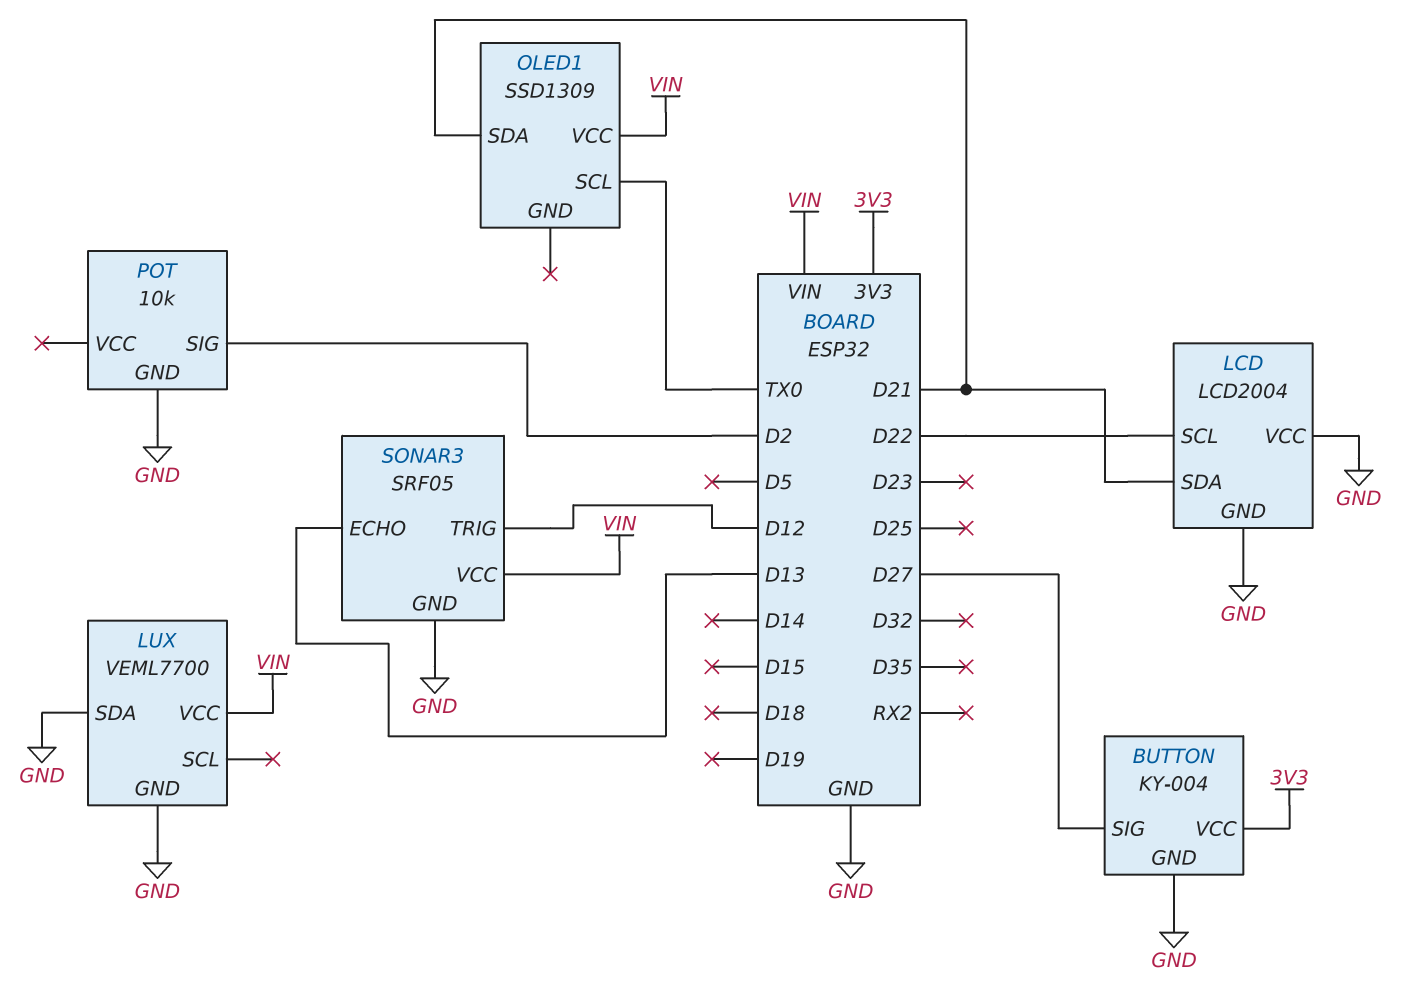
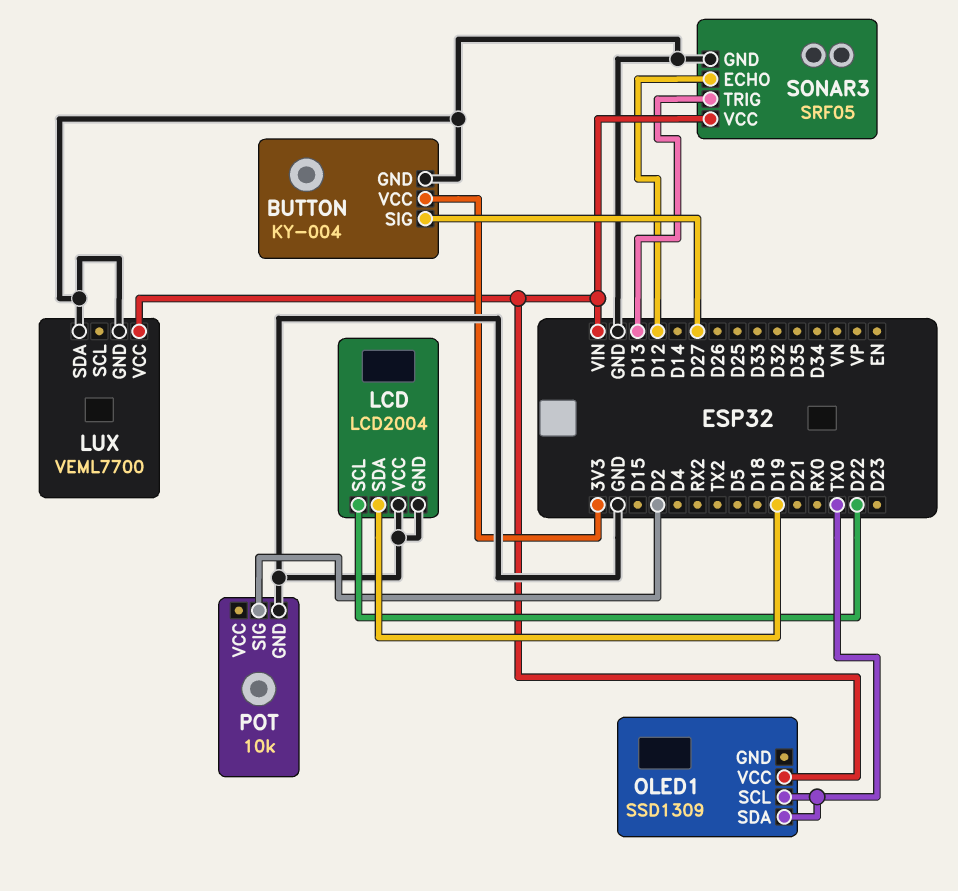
LCD pin SDA: D21 -> D19
OLED1 pin SDA: D21 -> TX0
SONAR3 pin ECHO: D13 -> D12
SONAR3 pin TRIG: D12 -> D13

